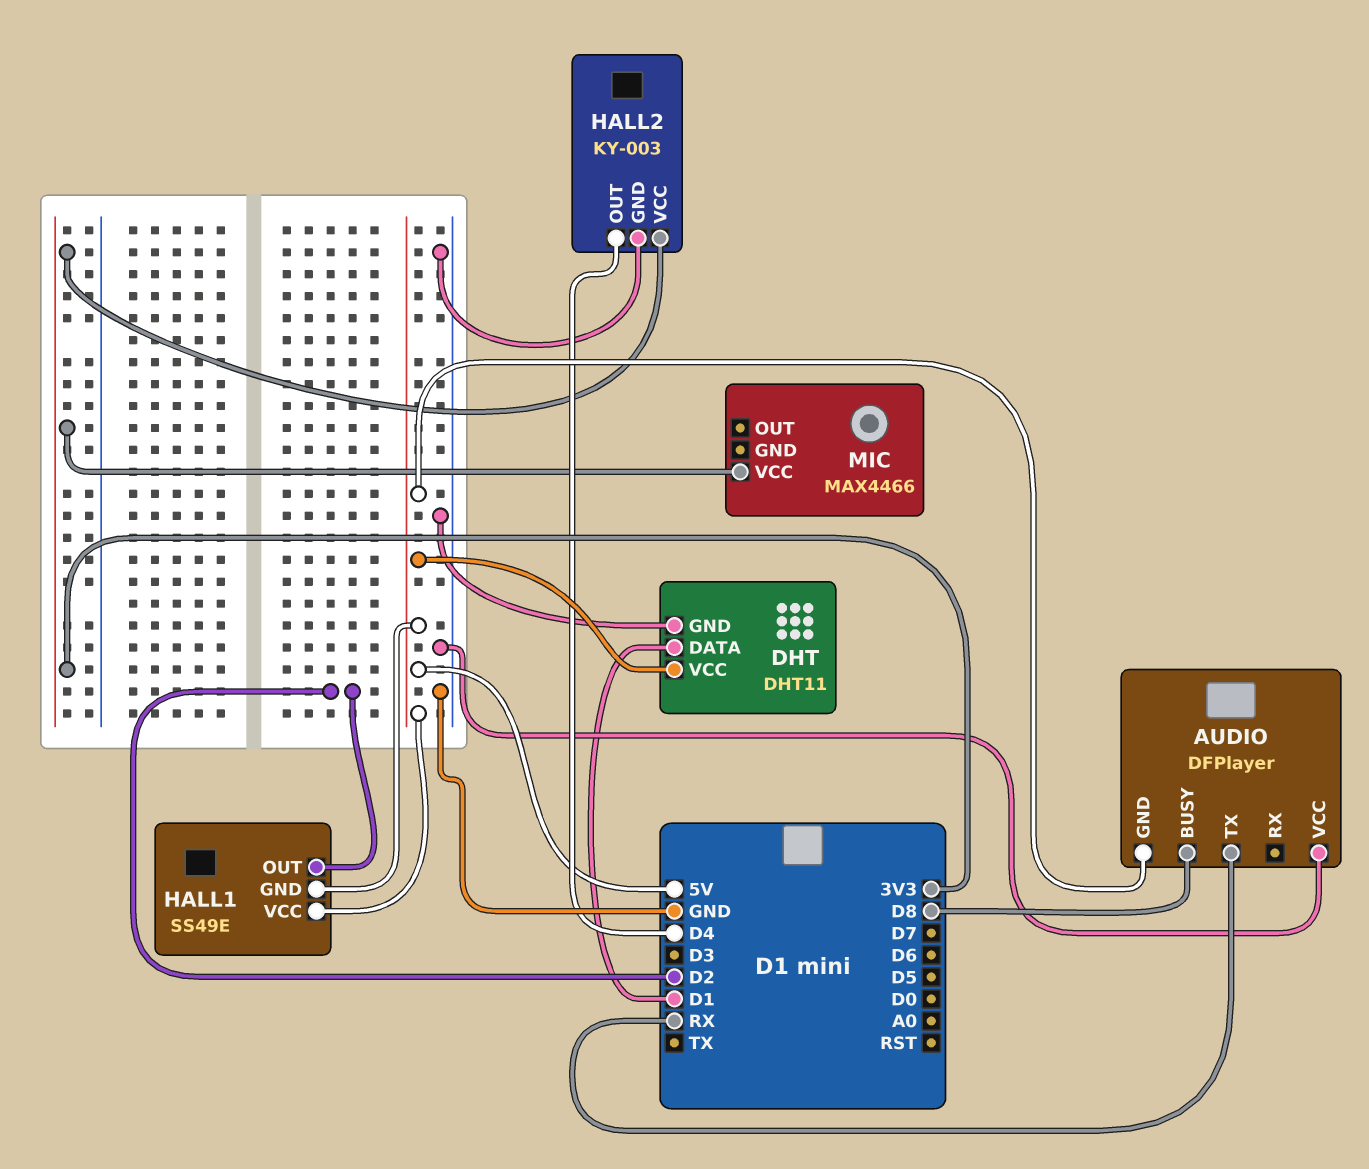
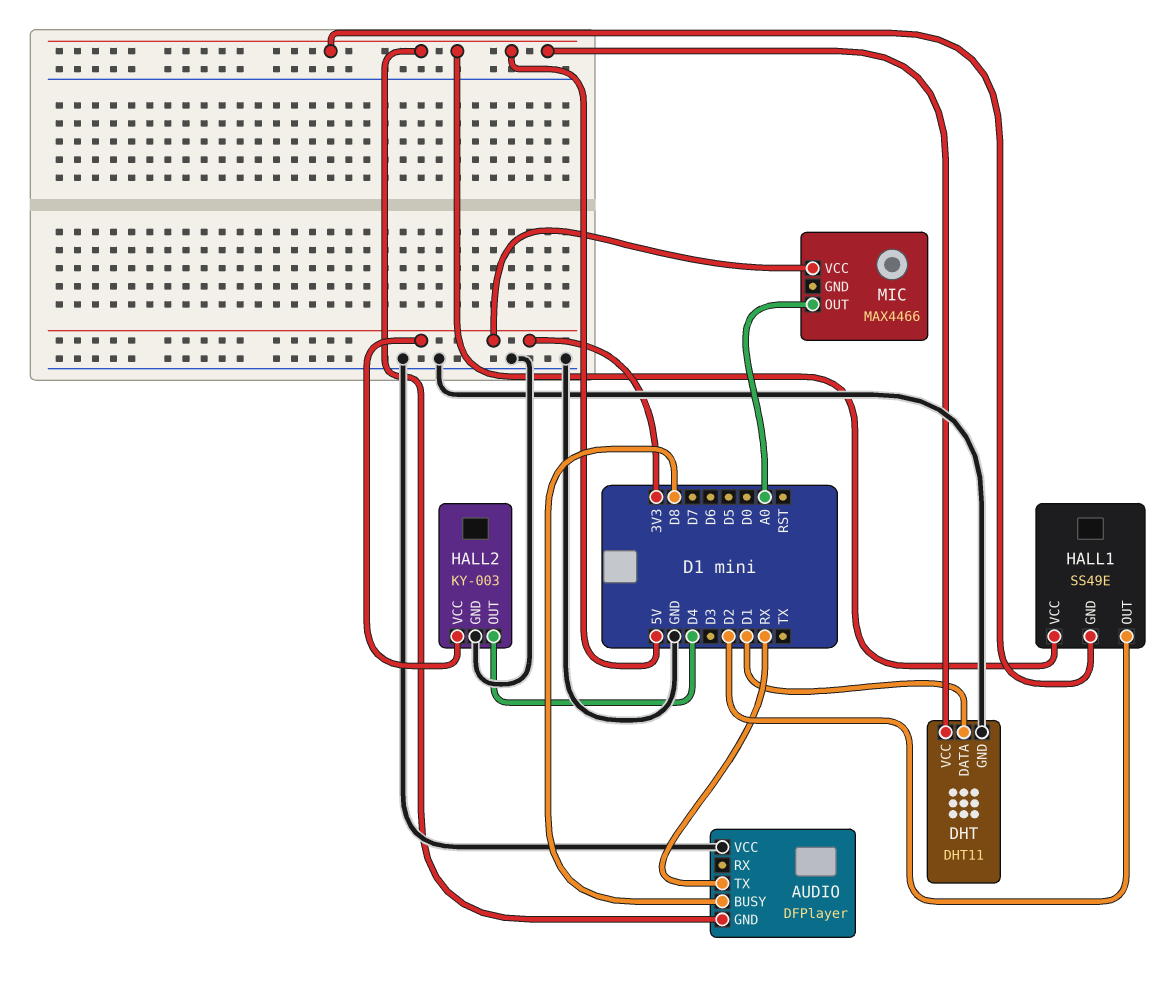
MIC pin OUT: none -> A0

